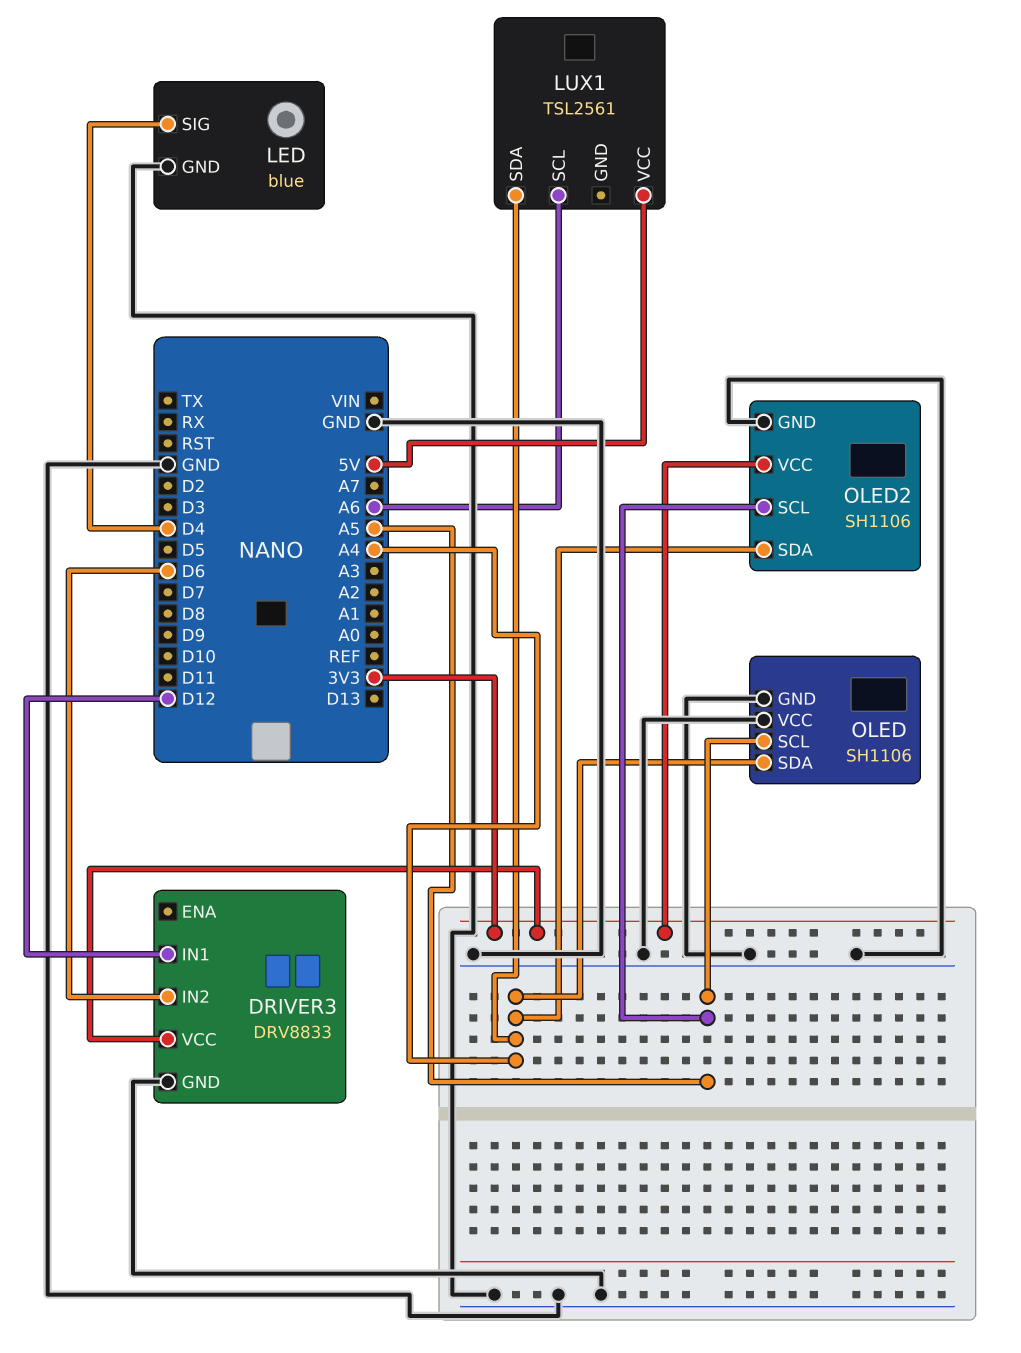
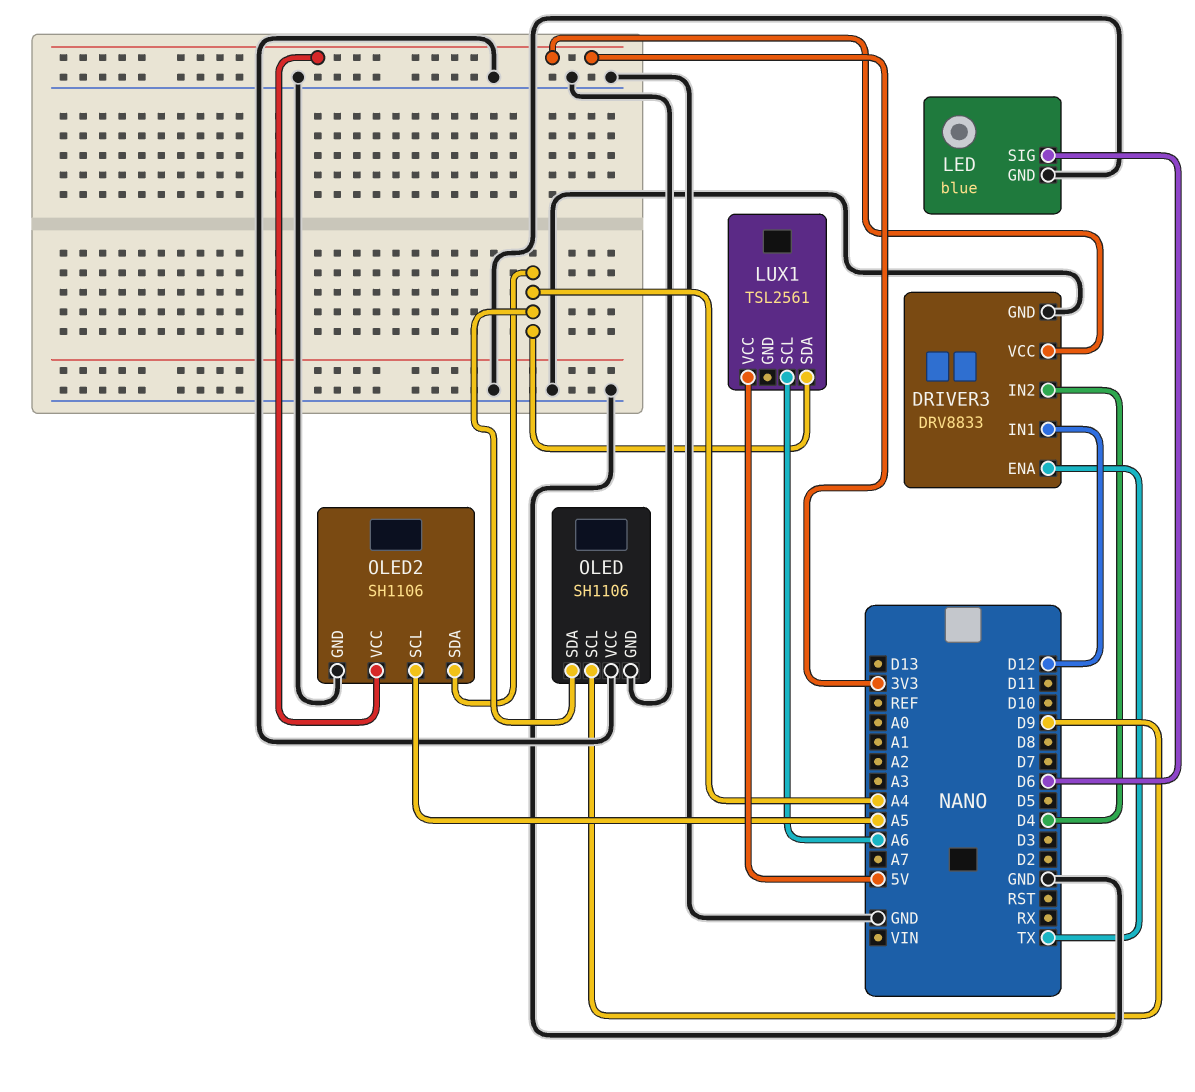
DRIVER3 pin ENA: none -> TX
DRIVER3 pin IN2: D6 -> D4
LED pin SIG: D4 -> D6
OLED pin SCL: A5 -> D9

